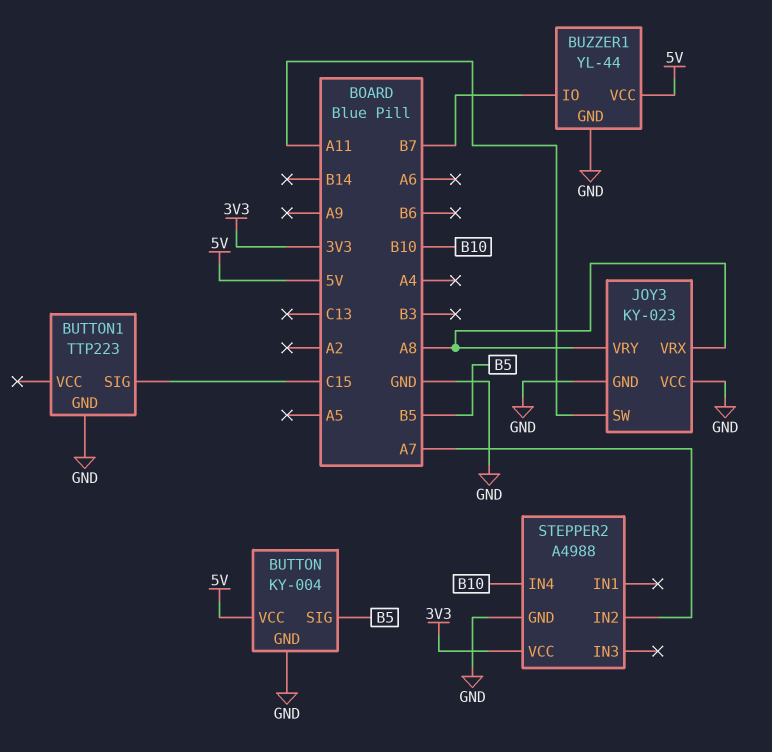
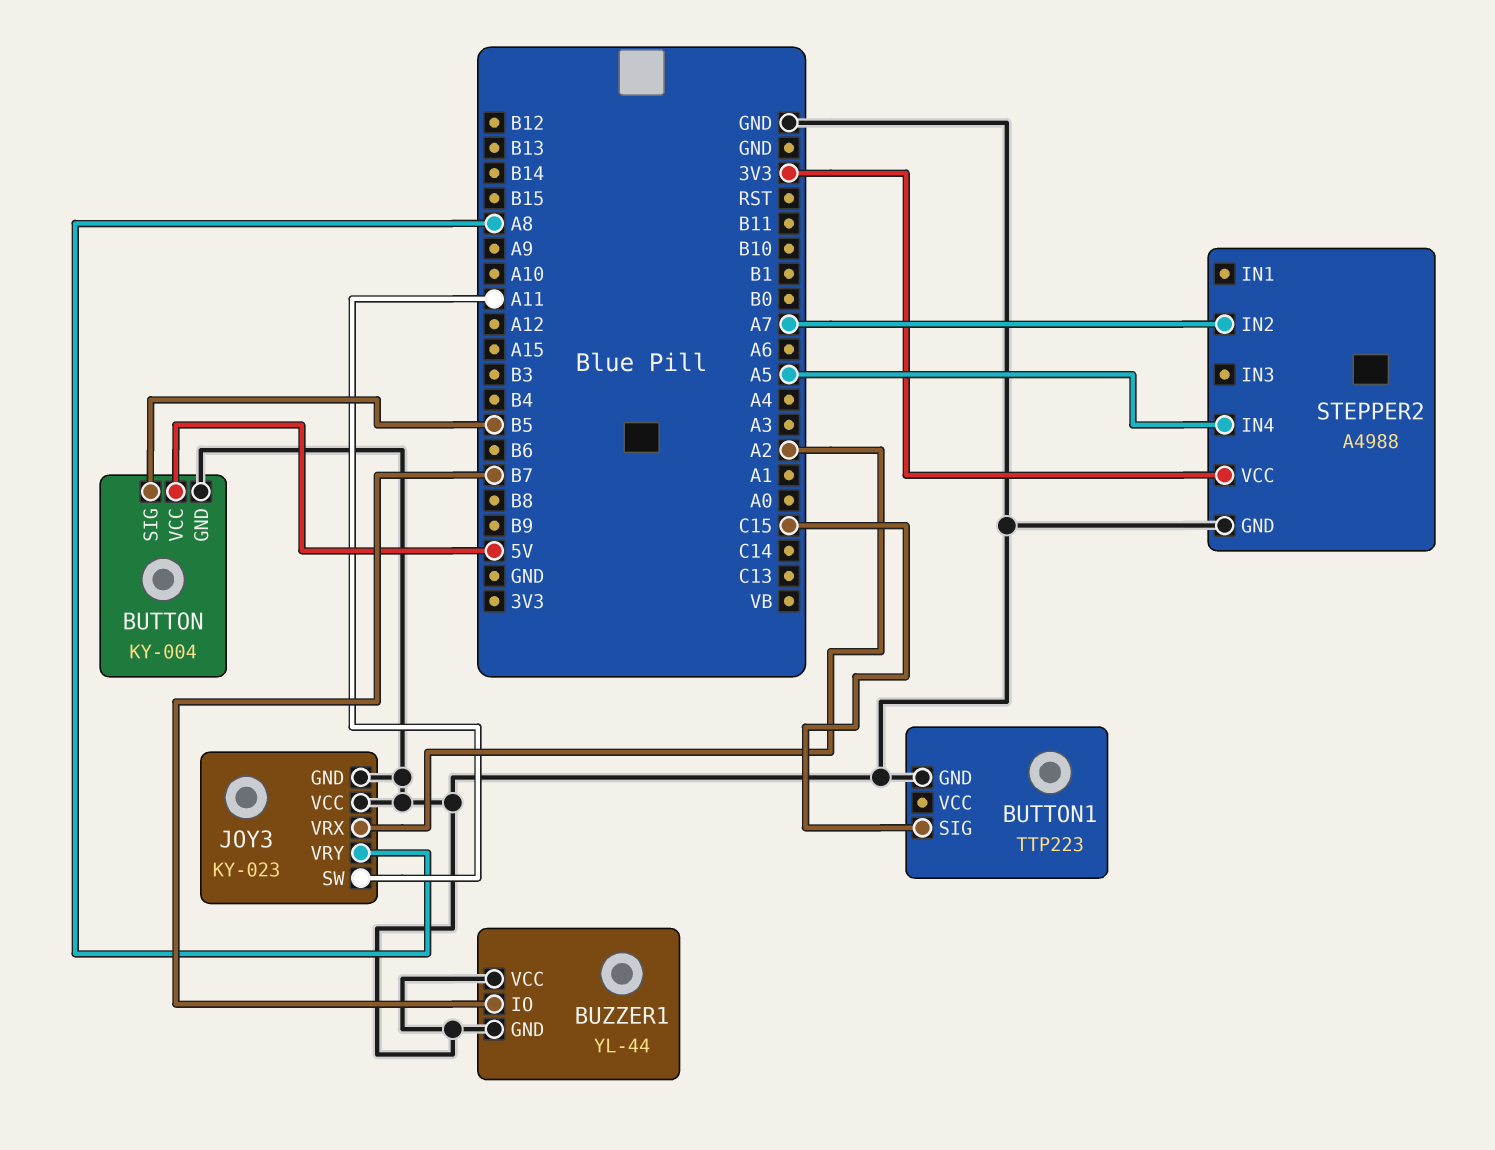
BUZZER1 pin VCC: 5V -> GND
JOY3 pin VRX: A8 -> A2
STEPPER2 pin IN4: B10 -> A5

